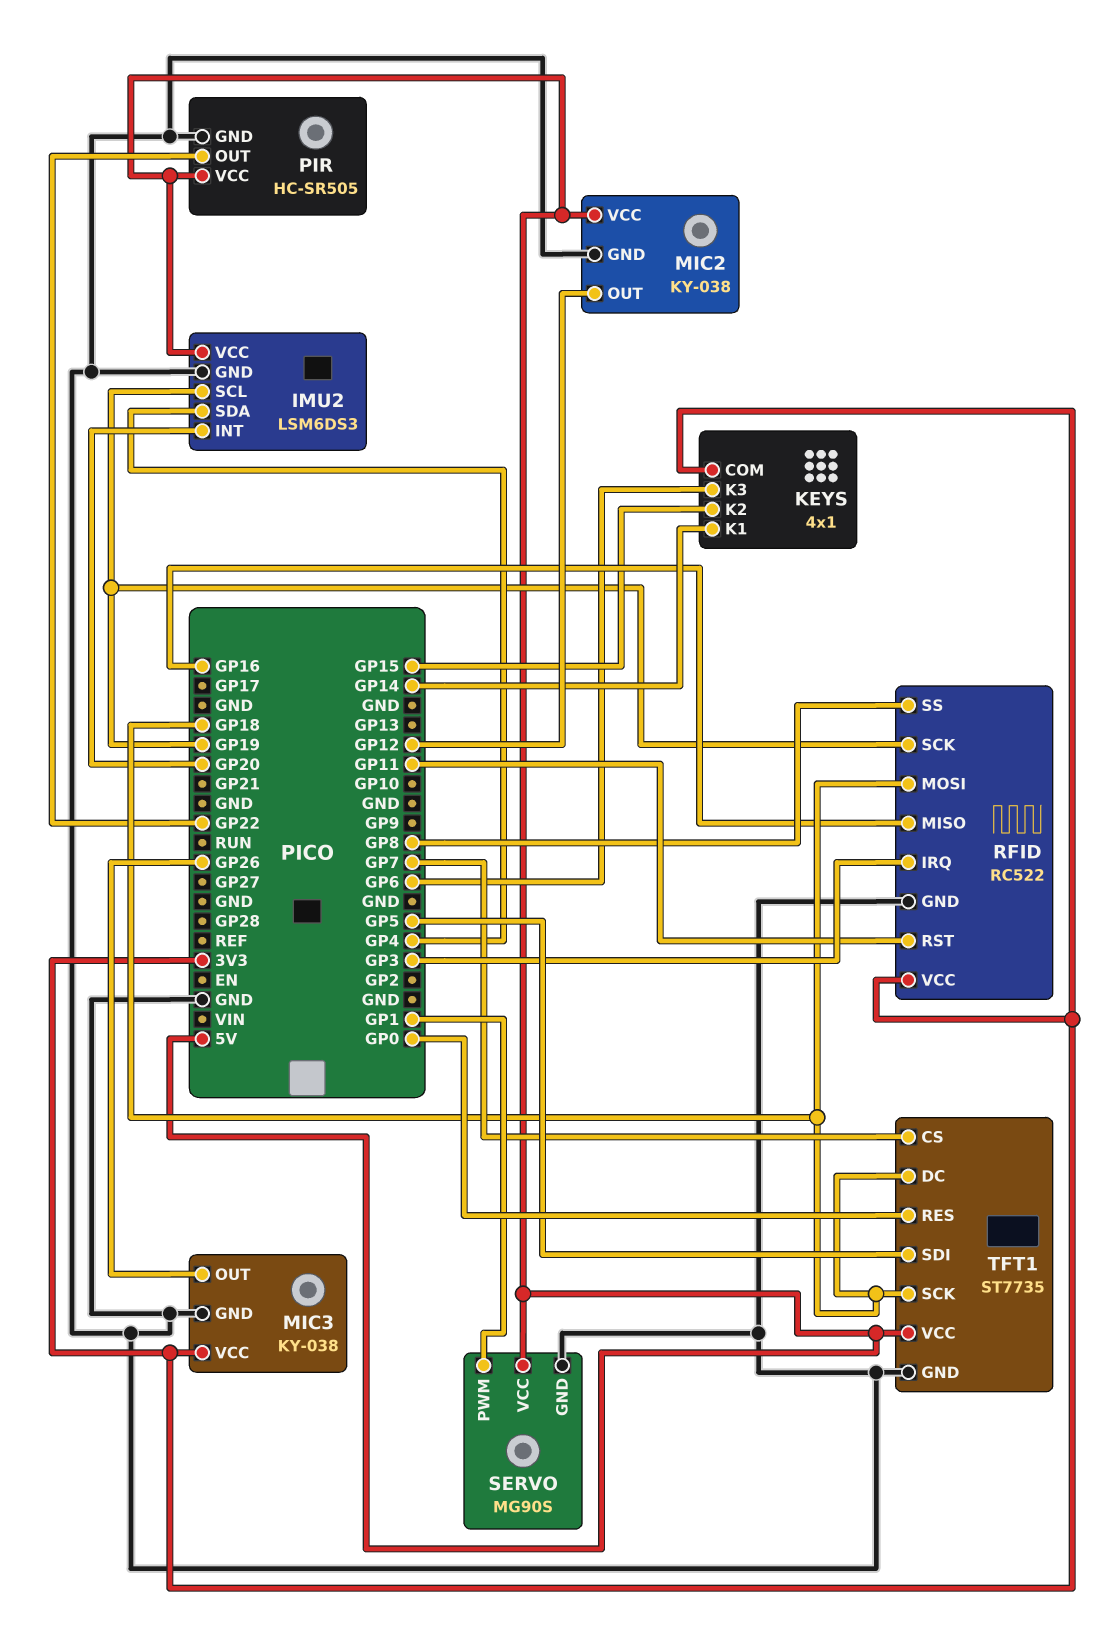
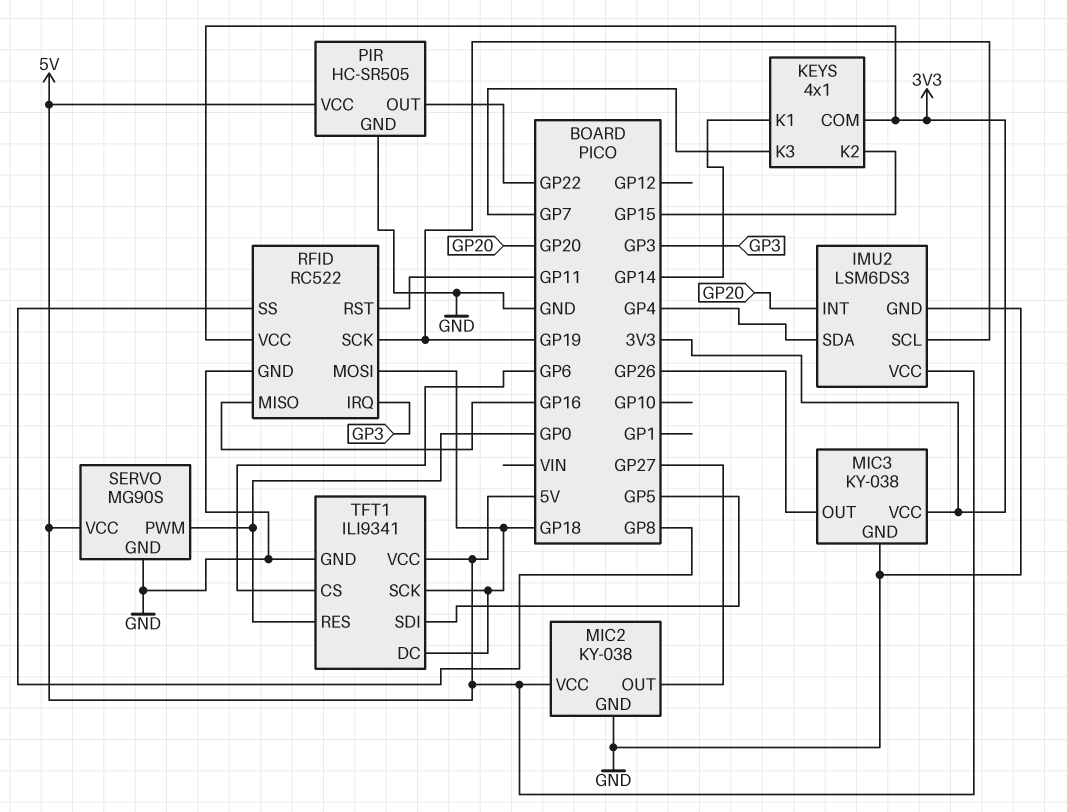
KEYS pin K3: GP6 -> GP7
MIC2 pin OUT: GP12 -> GP27
SERVO pin PWM: GP1 -> GP0
TFT1: ST7735 -> ILI9341
TFT1 pin CS: GP7 -> GP6

